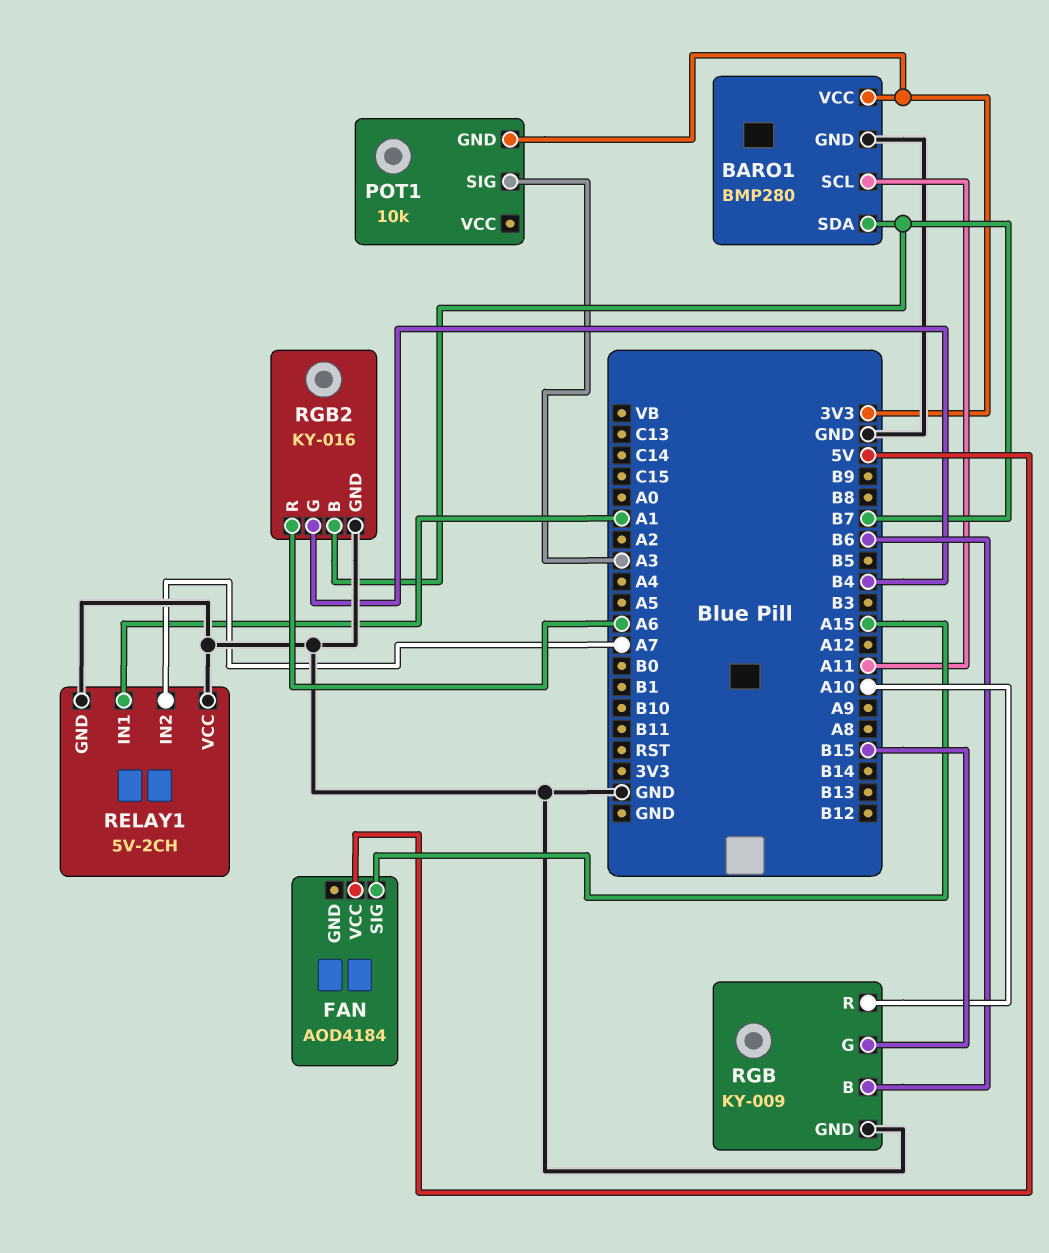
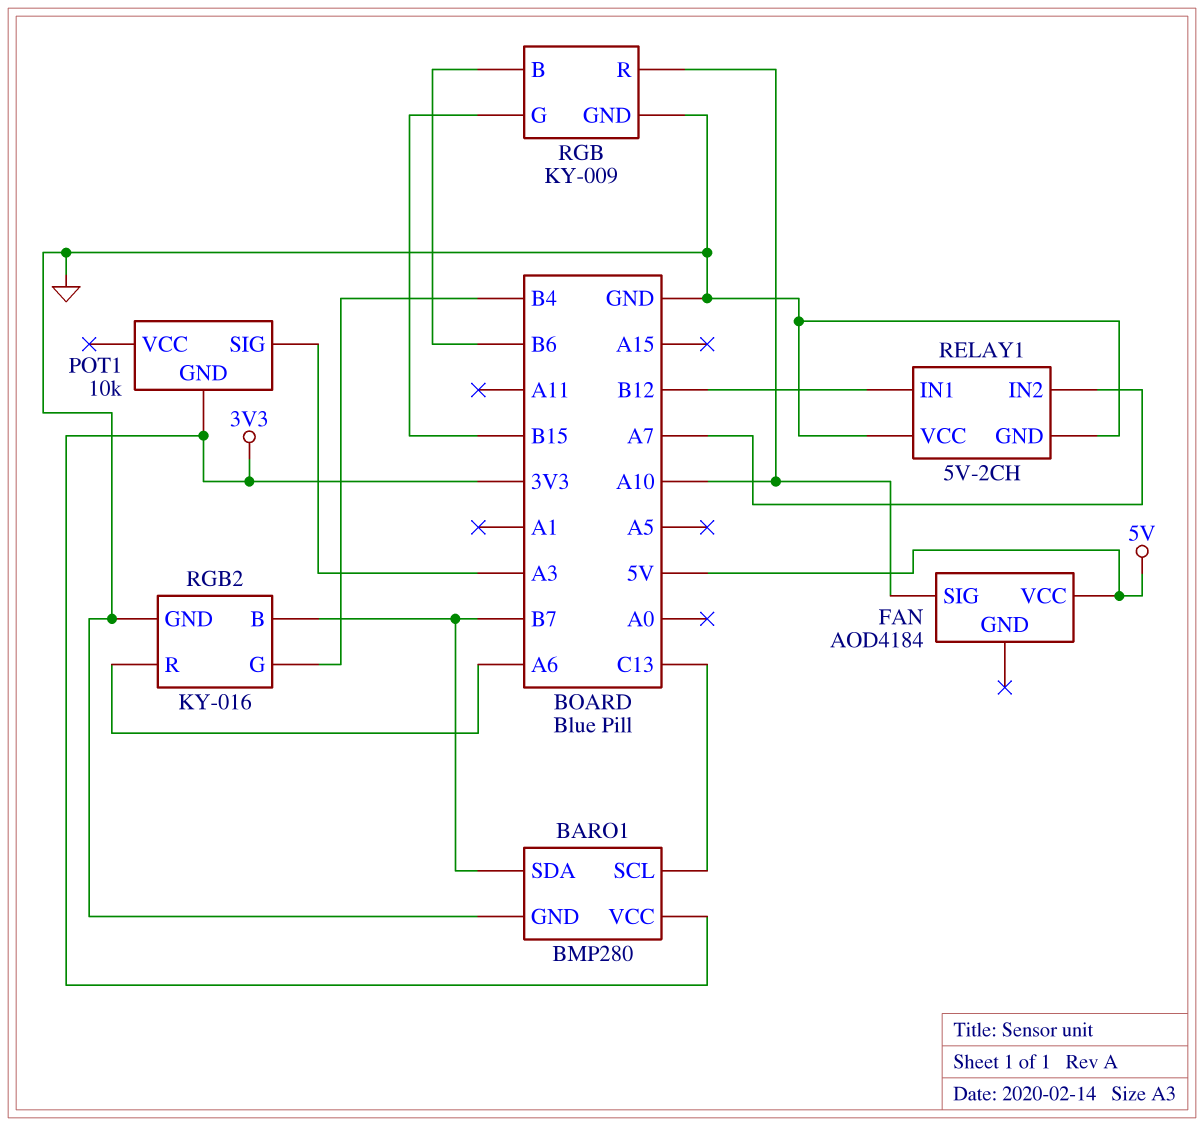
BARO1 pin SCL: A11 -> C13
FAN pin SIG: A15 -> A10
RELAY1 pin IN1: A1 -> B12

